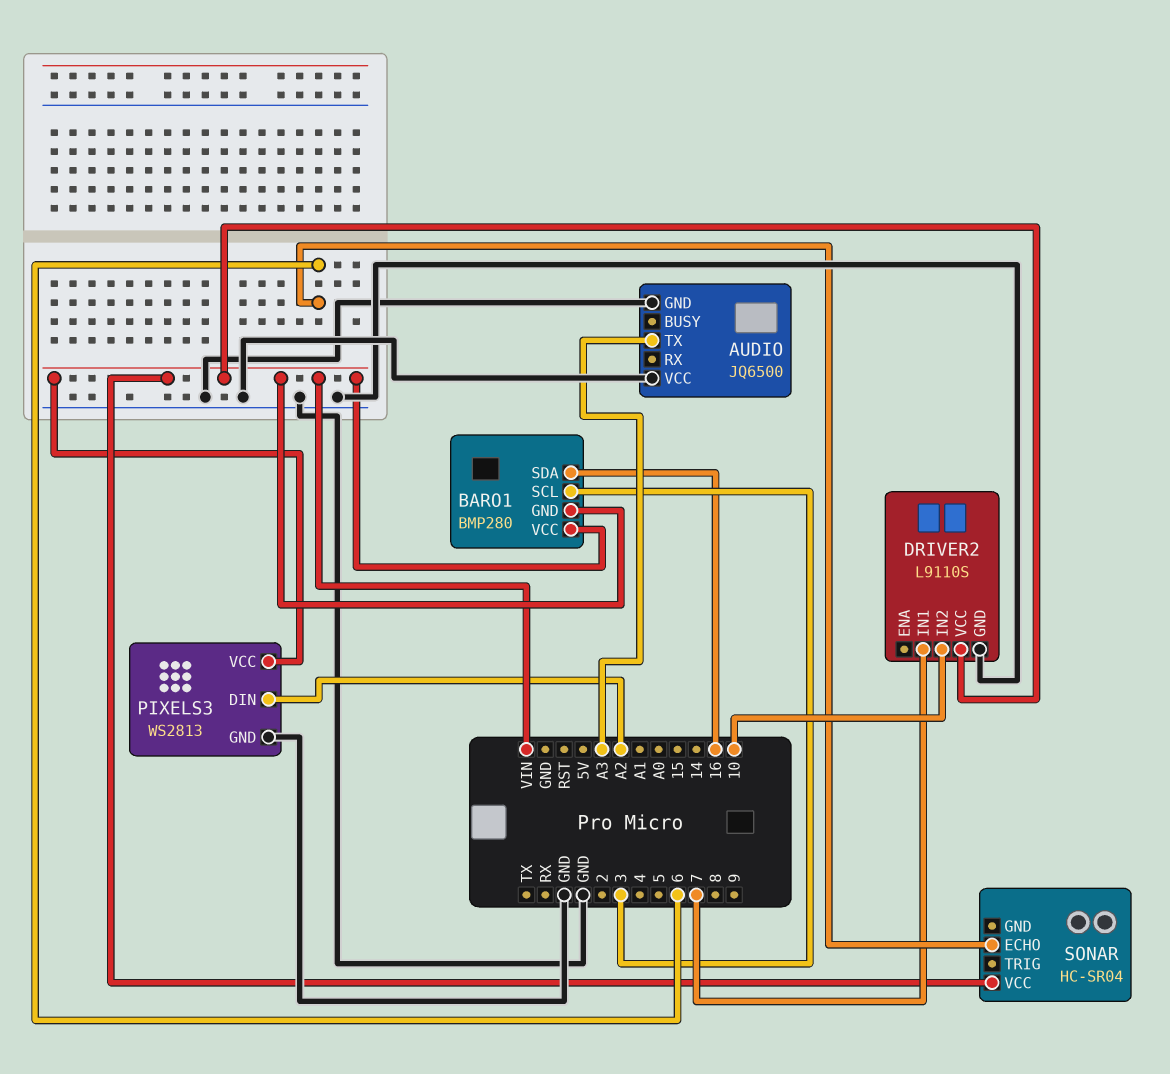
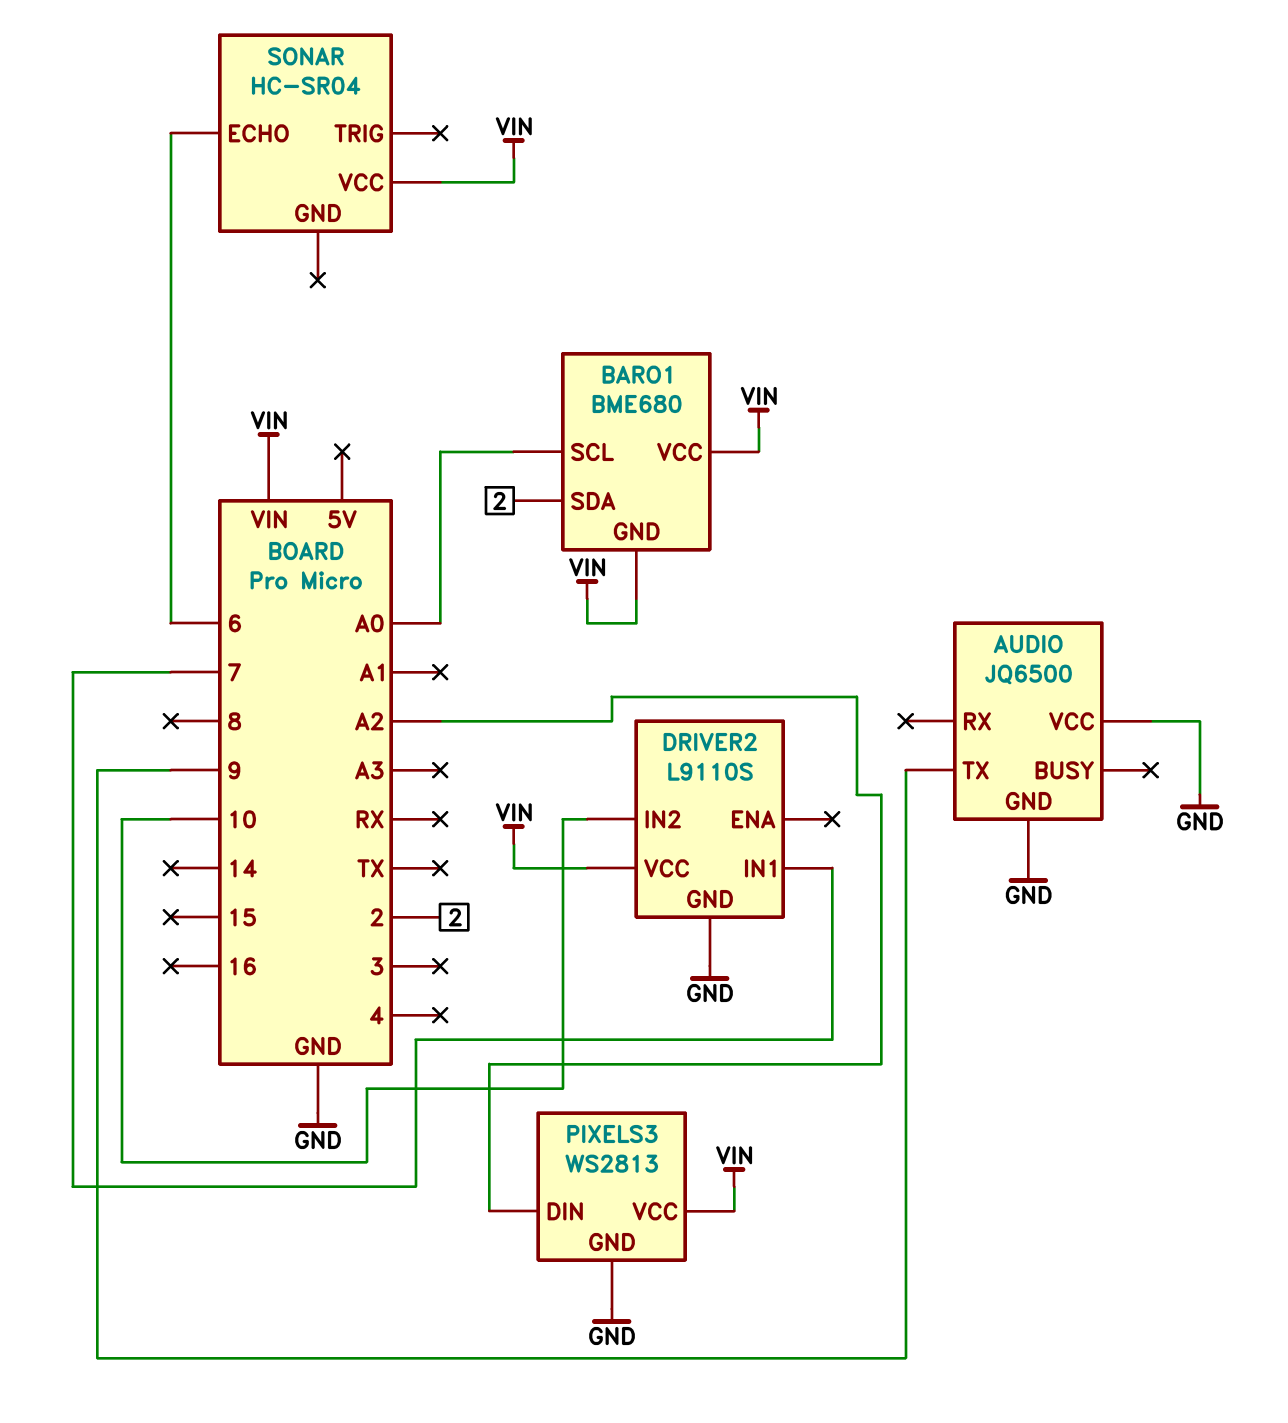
AUDIO pin TX: A3 -> 9
BARO1: BMP280 -> BME680
BARO1 pin SCL: 3 -> A0
BARO1 pin SDA: 16 -> 2

